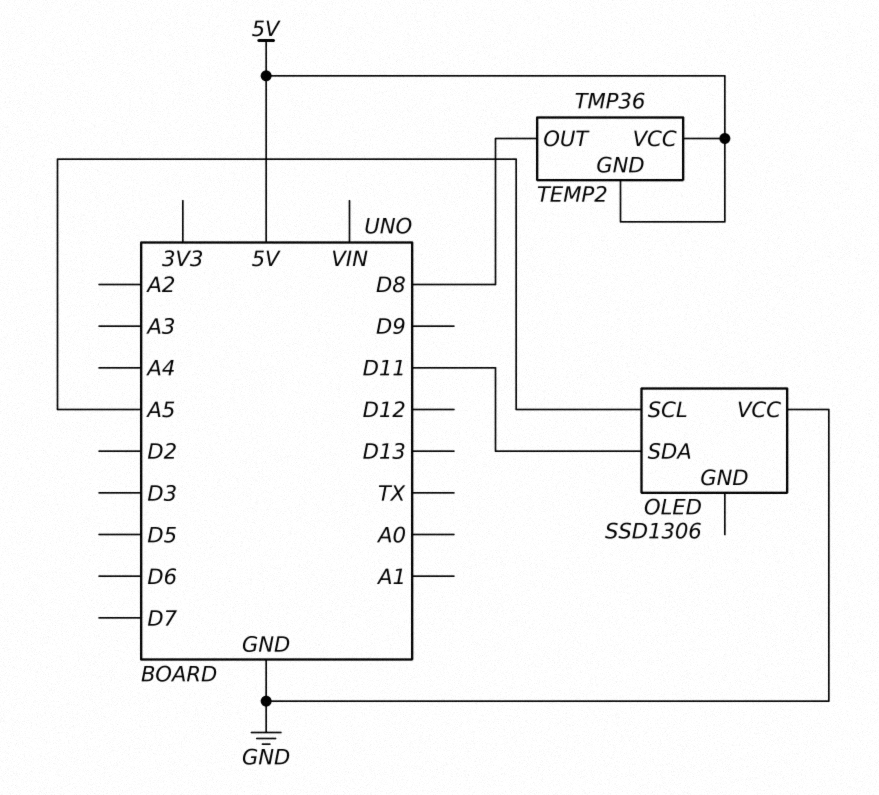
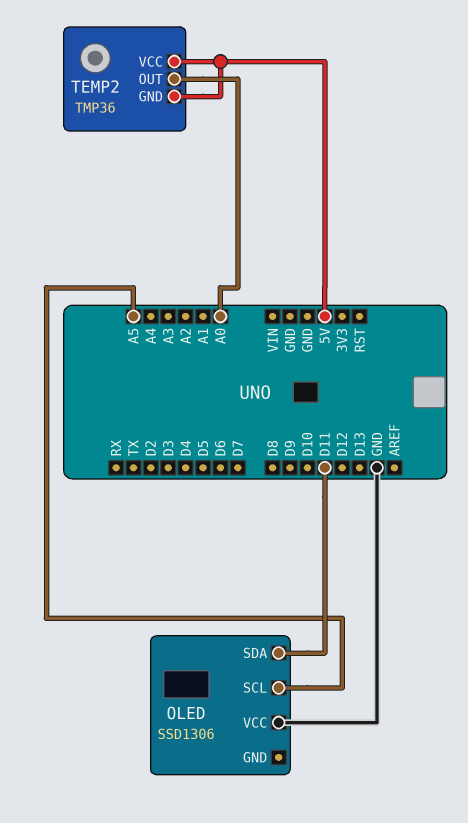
TEMP2 pin OUT: D8 -> A0

